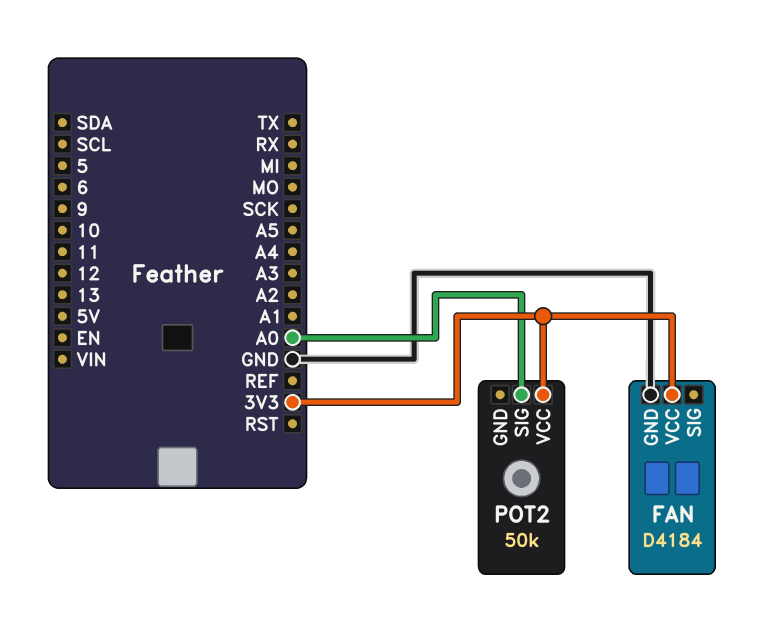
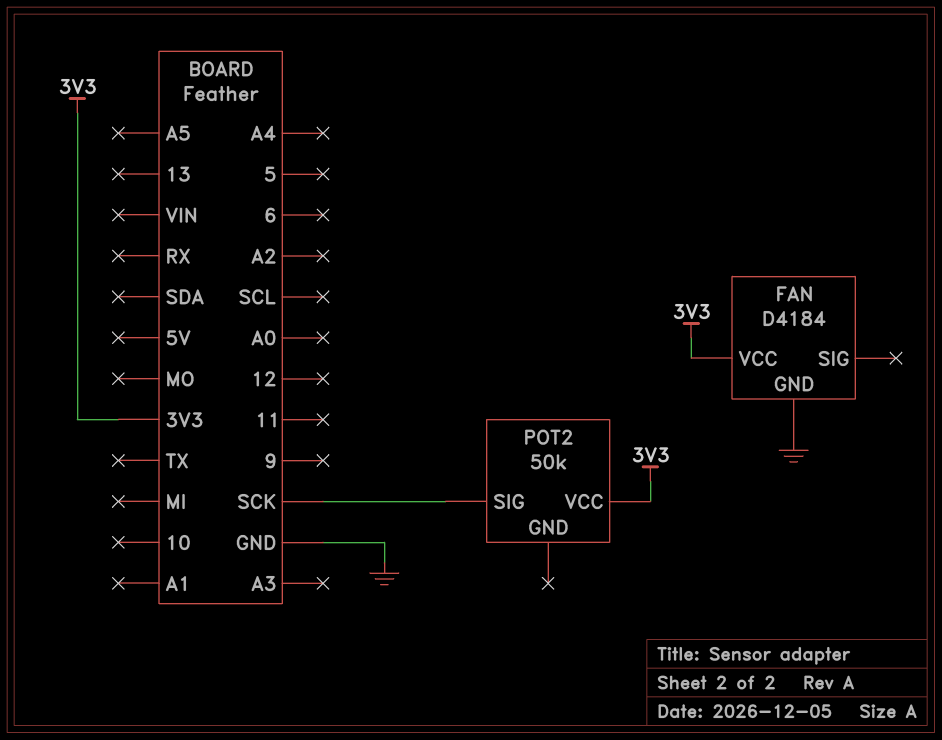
POT2 pin SIG: A0 -> SCK

